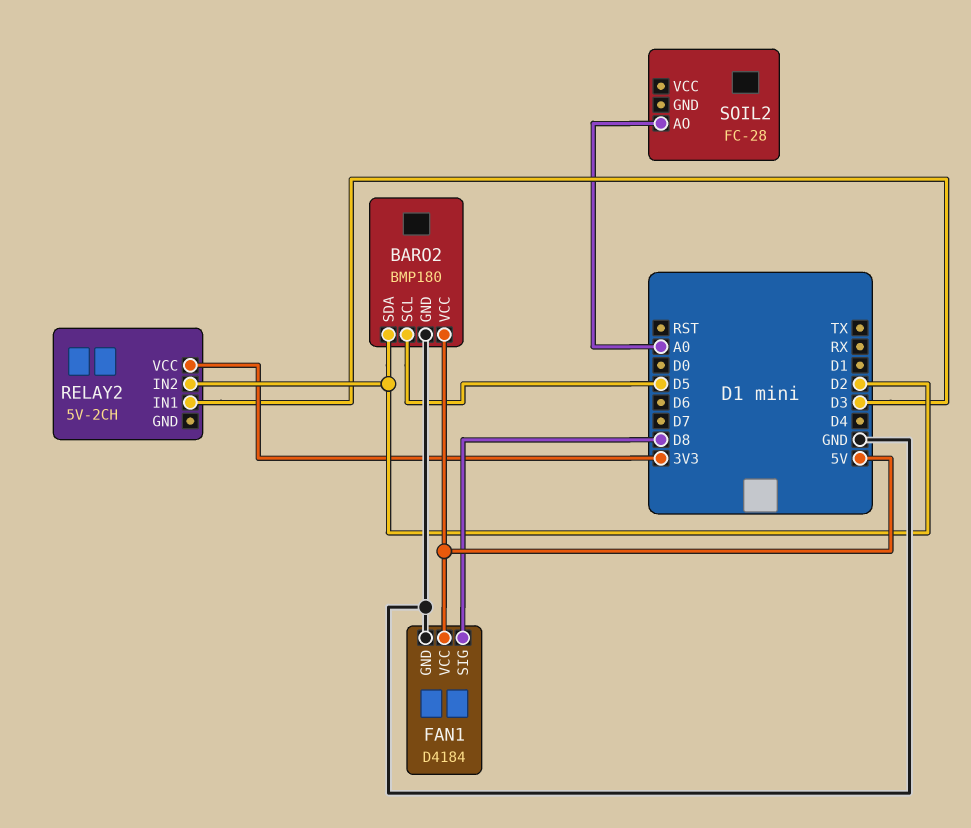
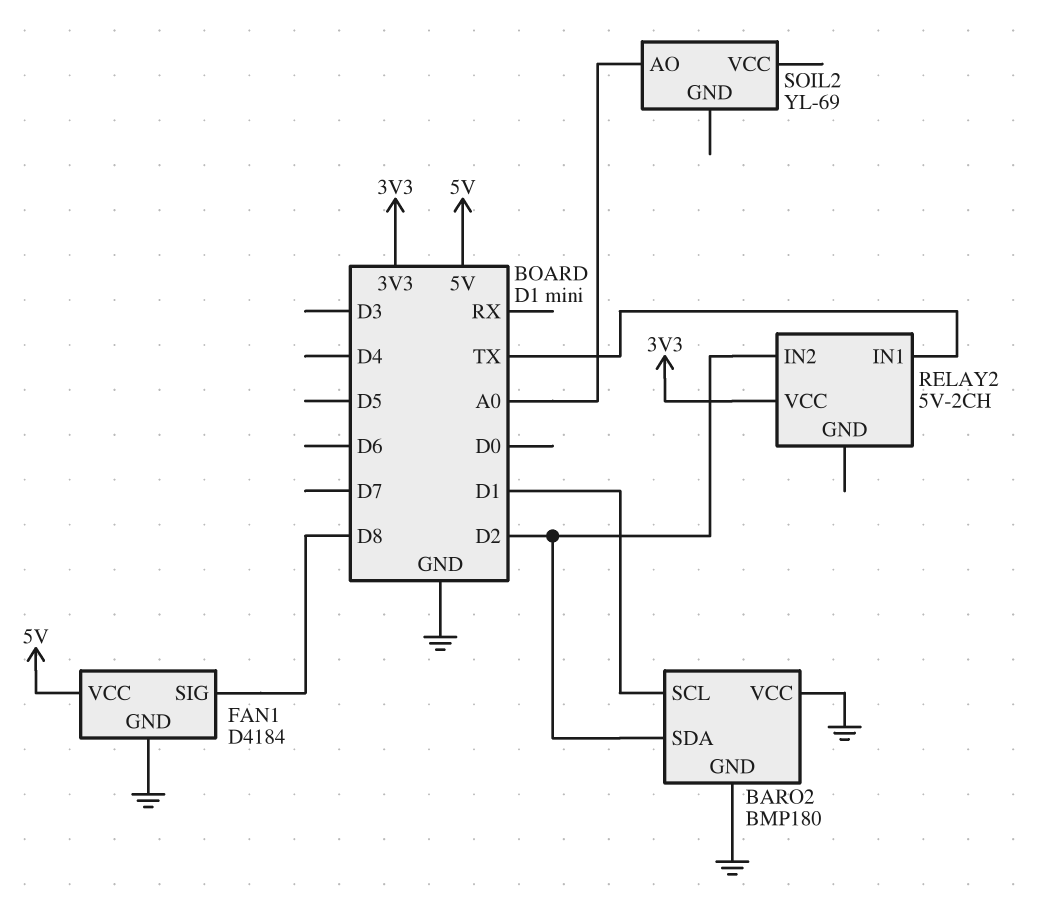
BARO2 pin SCL: D5 -> D1
BARO2 pin VCC: 5V -> GND
RELAY2 pin IN1: D3 -> TX
SOIL2: FC-28 -> YL-69

